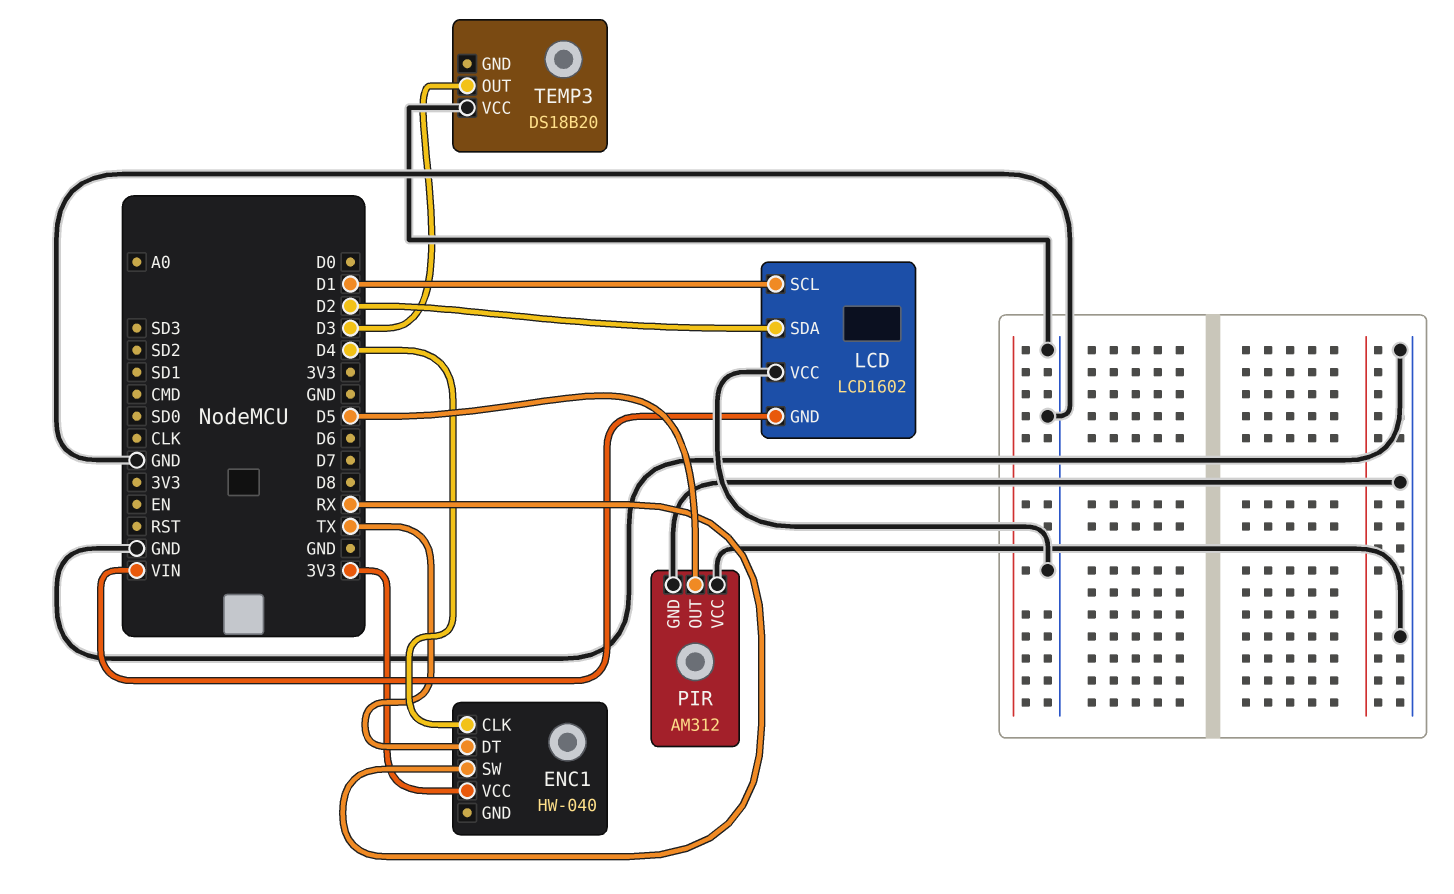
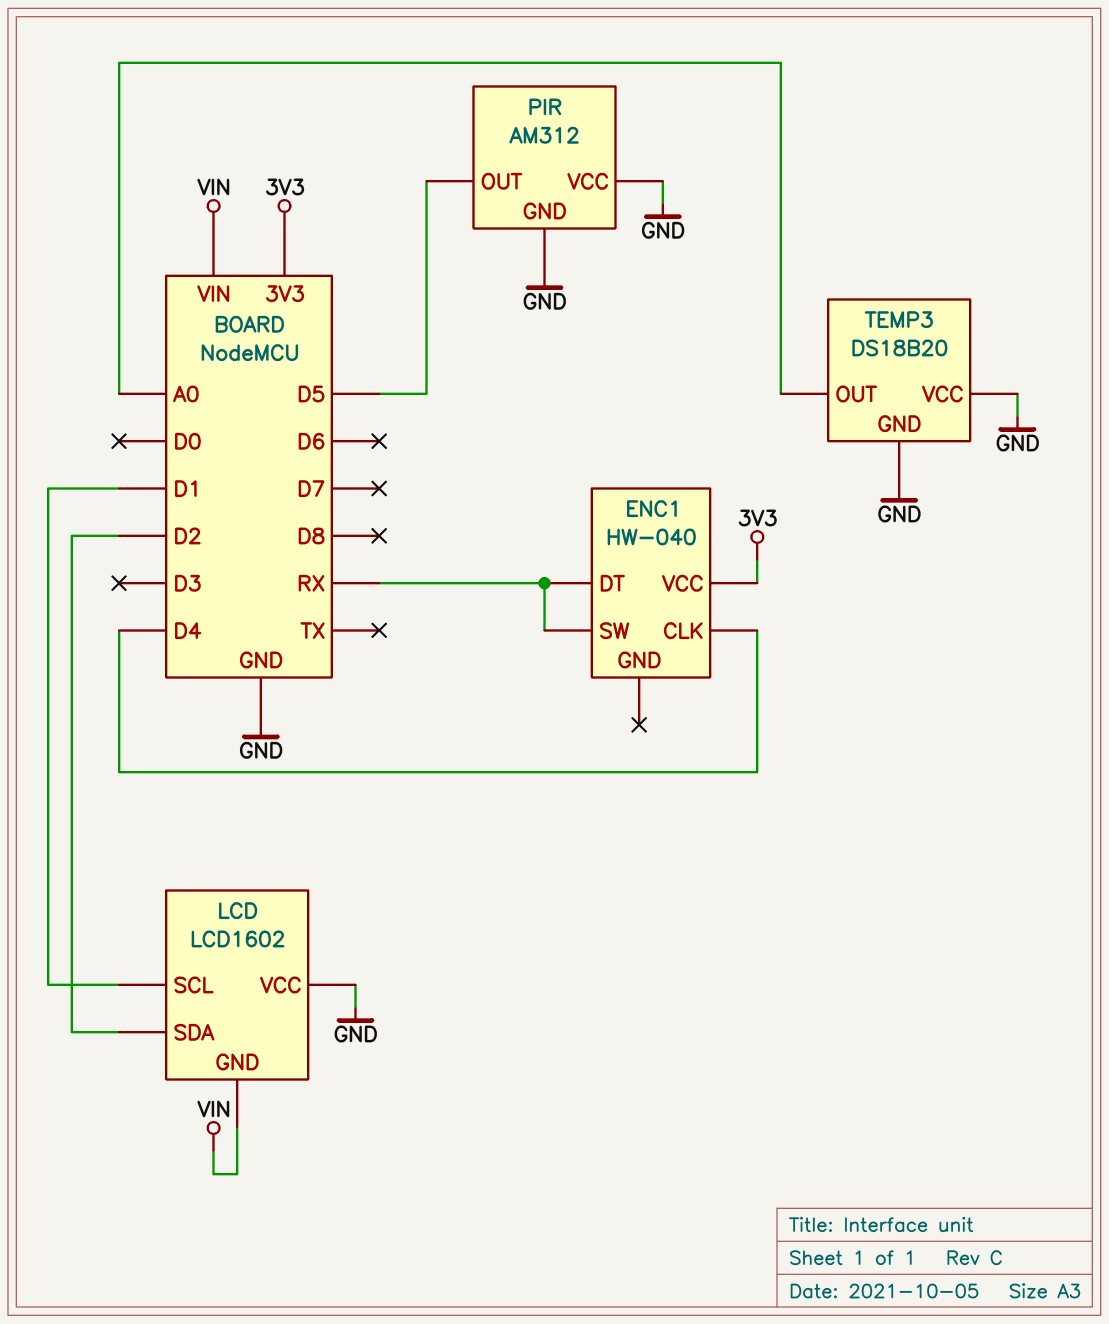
ENC1 pin DT: TX -> RX
TEMP3 pin GND: none -> GND
TEMP3 pin OUT: D3 -> A0

